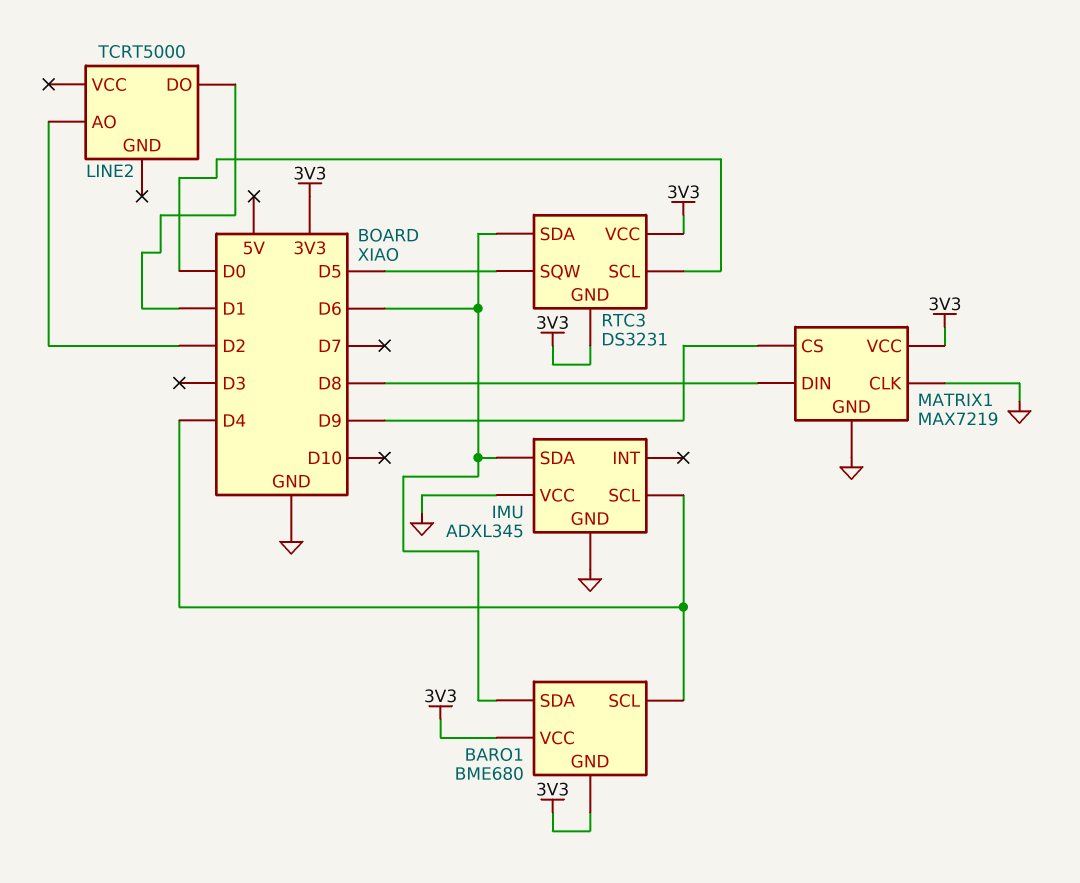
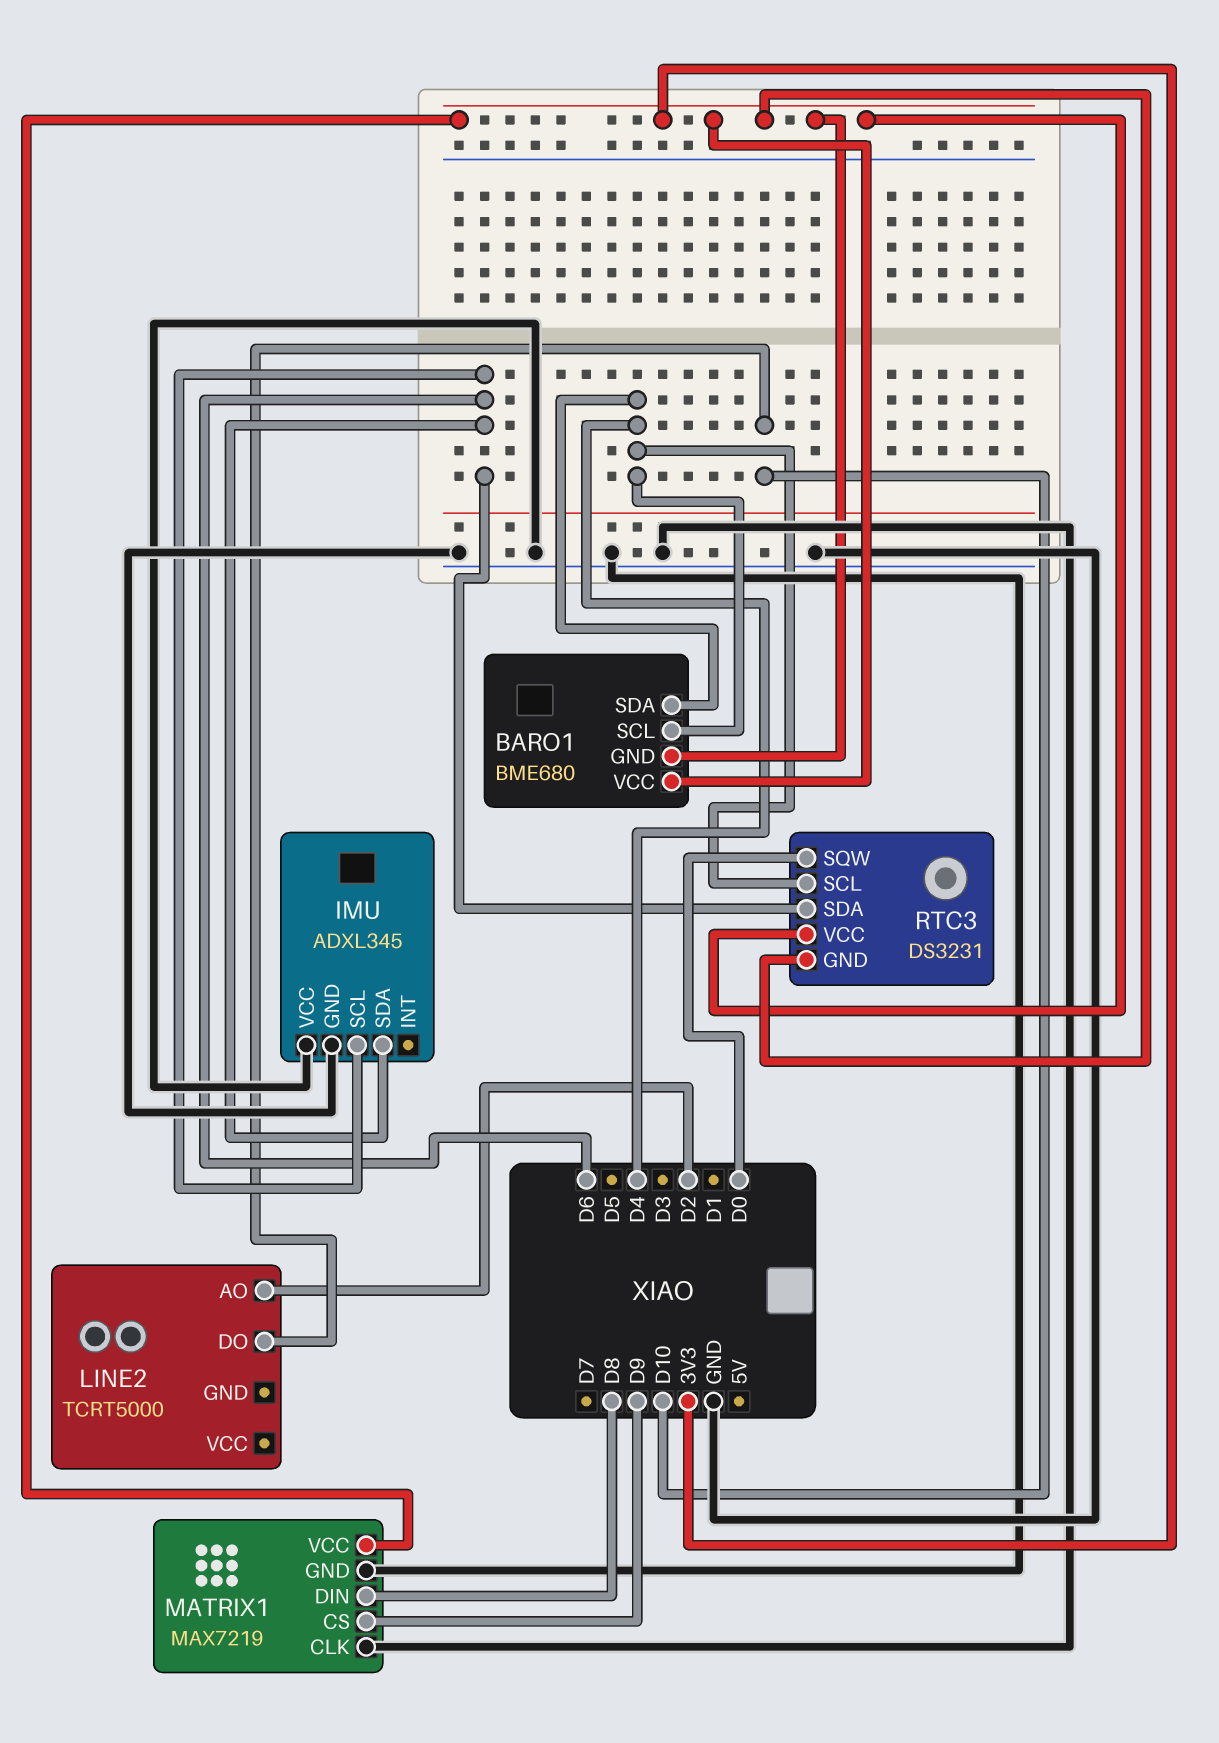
BARO1 pin SDA: D6 -> D4
IMU pin SCL: D4 -> D6
LINE2 pin DO: D1 -> D10
RTC3 pin SCL: D0 -> D4
RTC3 pin SQW: D5 -> D0

